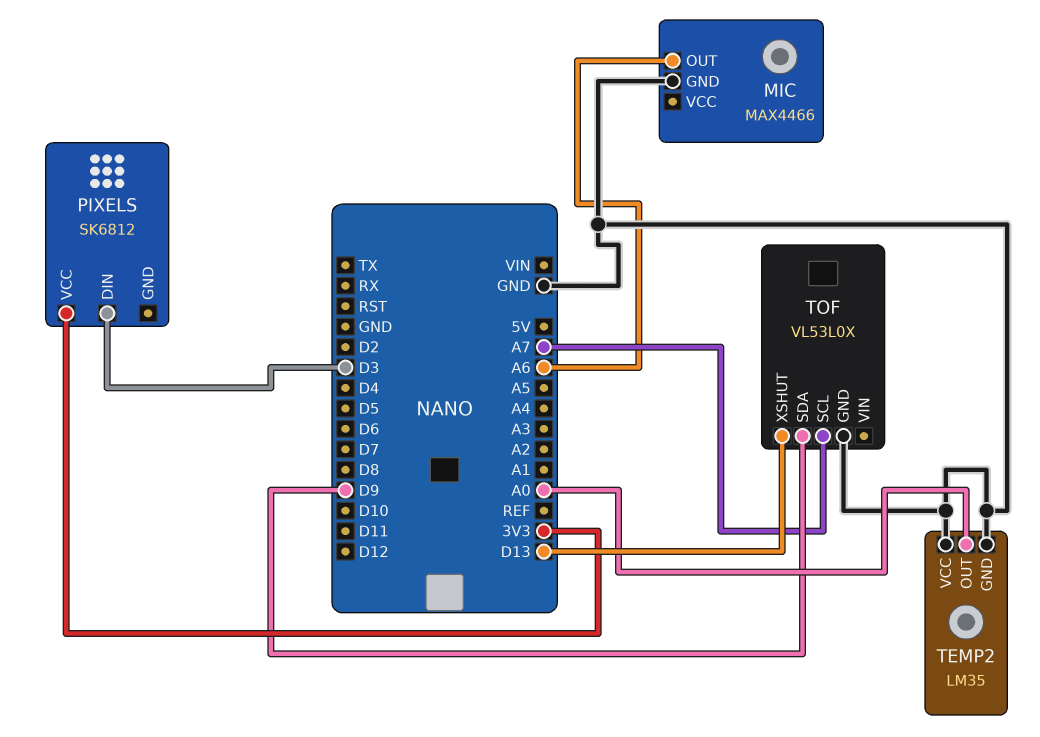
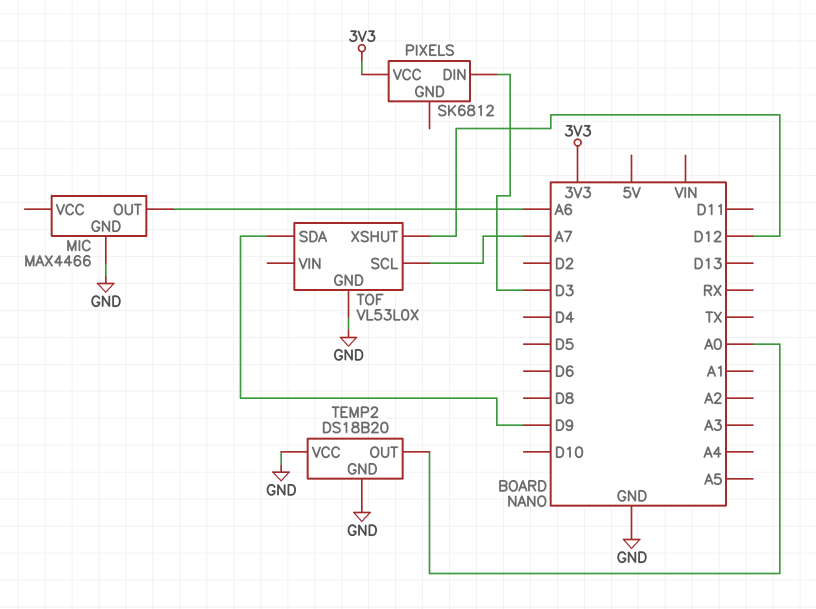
TEMP2: LM35 -> DS18B20
TOF pin XSHUT: D13 -> D12

